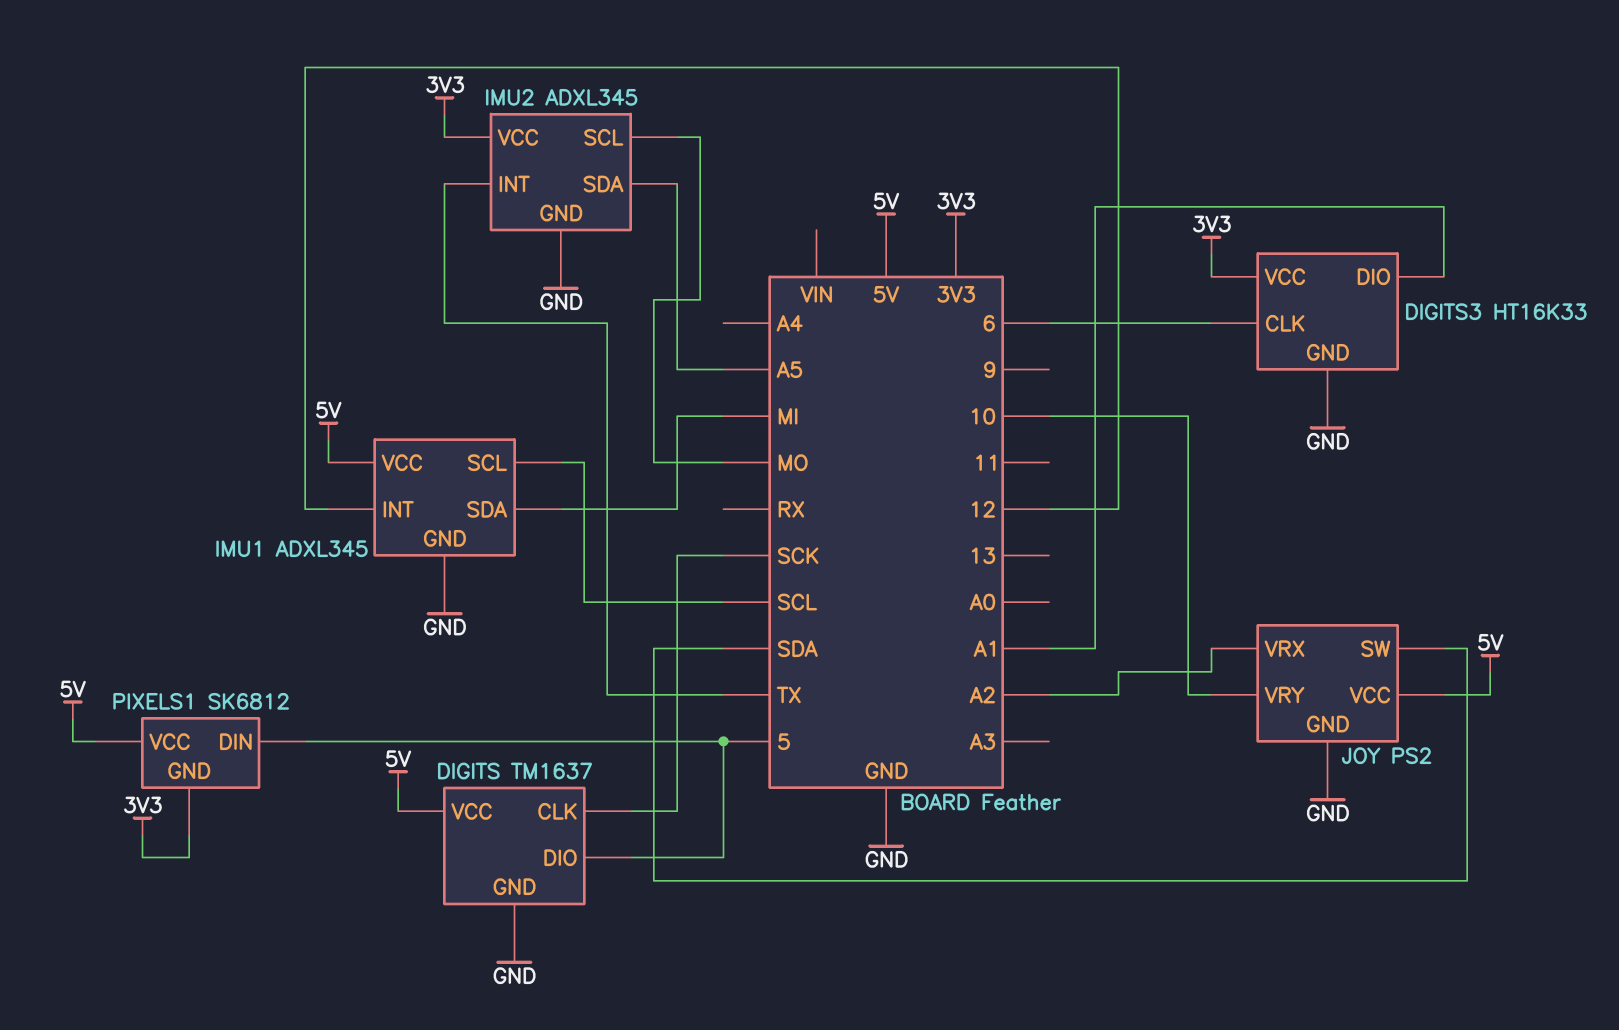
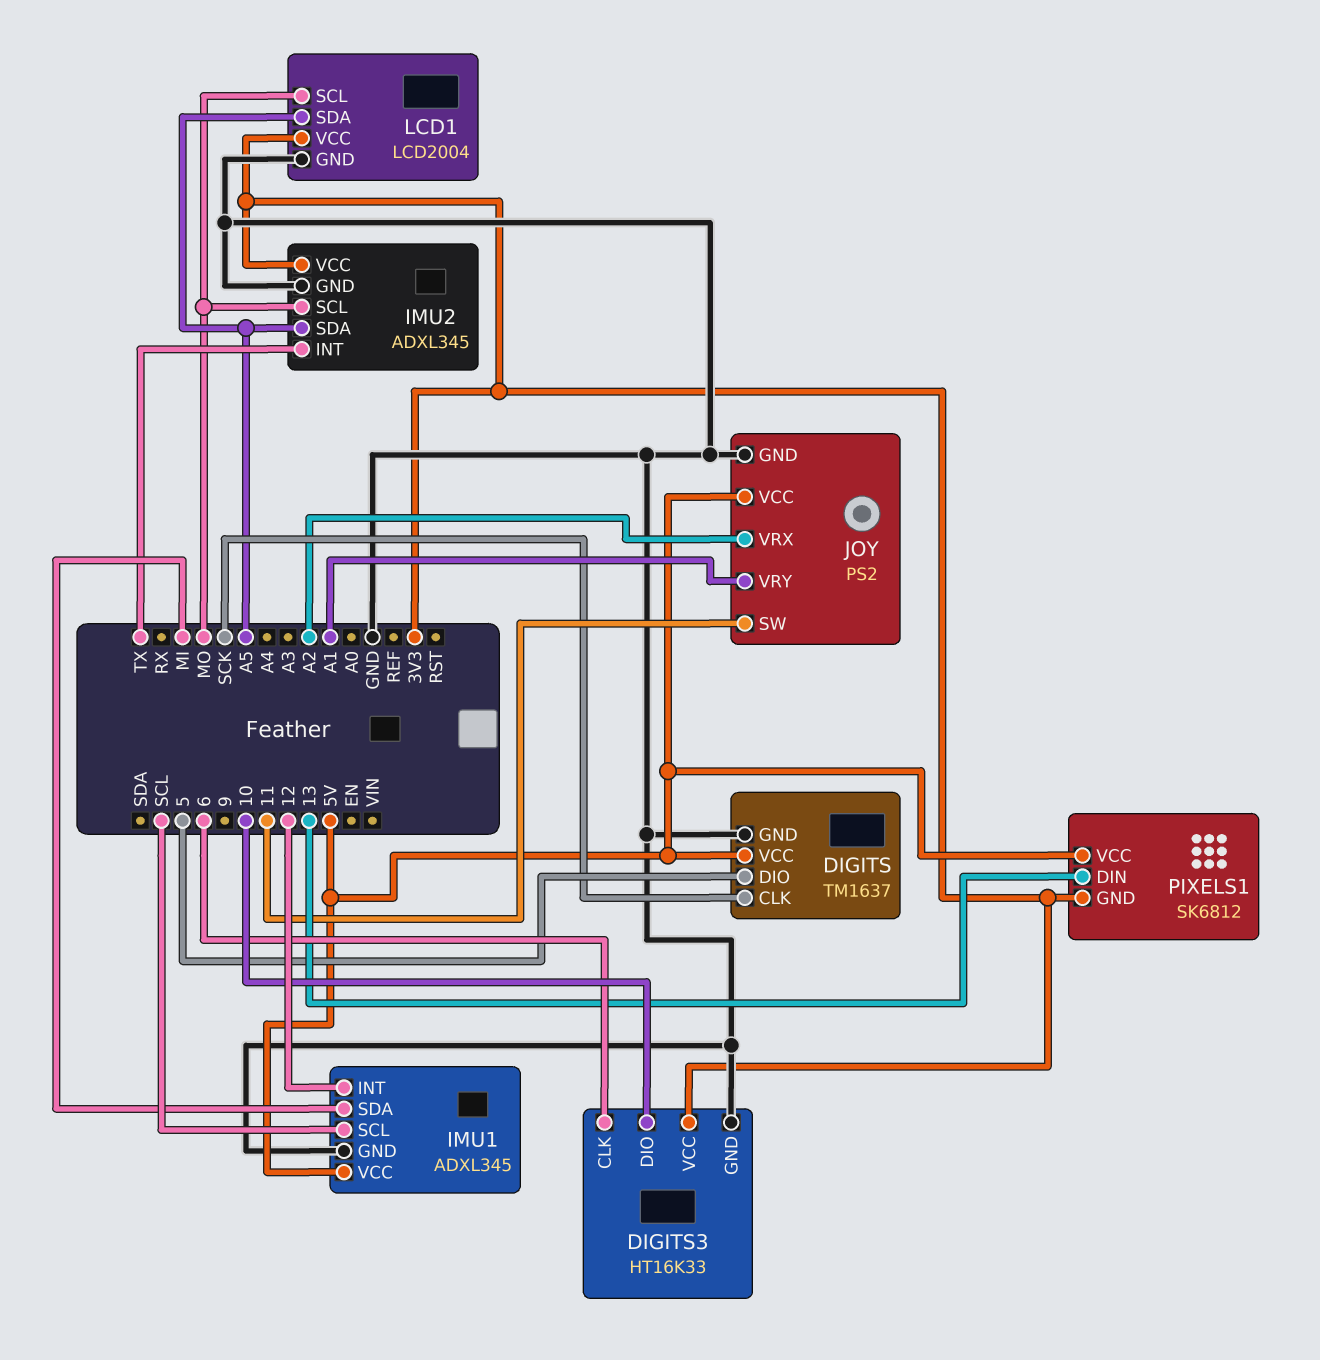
DIGITS3 pin DIO: A1 -> 10
JOY pin SW: SDA -> 11
JOY pin VRY: 10 -> A1
LCD1: none -> LCD2004
LCD1 pin GND: none -> GND
LCD1 pin SCL: none -> MO
LCD1 pin SDA: none -> A5
LCD1 pin VCC: none -> 3V3
PIXELS1 pin DIN: 5 -> 13

